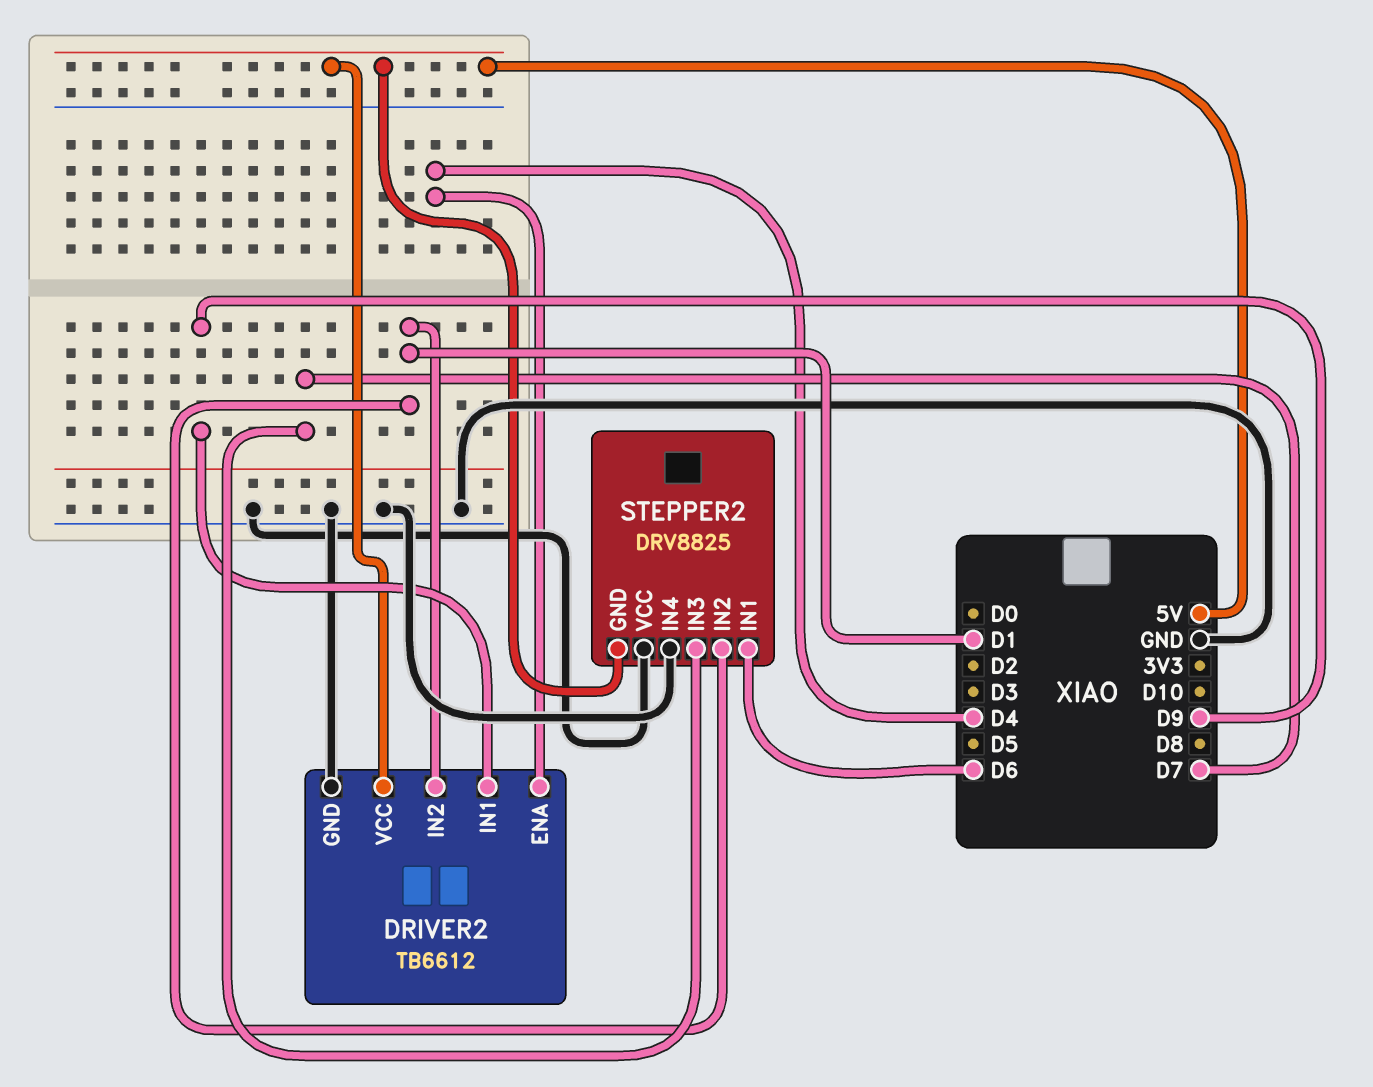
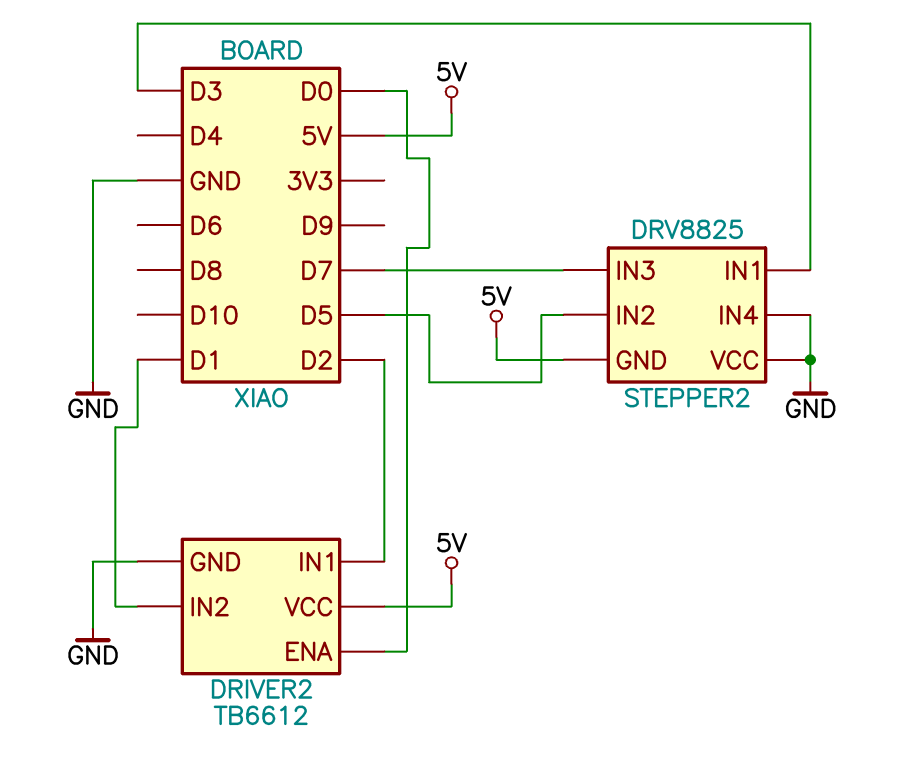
DRIVER2 pin ENA: D4 -> D0
DRIVER2 pin IN1: D9 -> D2
STEPPER2 pin IN1: D6 -> D3
STEPPER2 pin IN2: D1 -> D5

